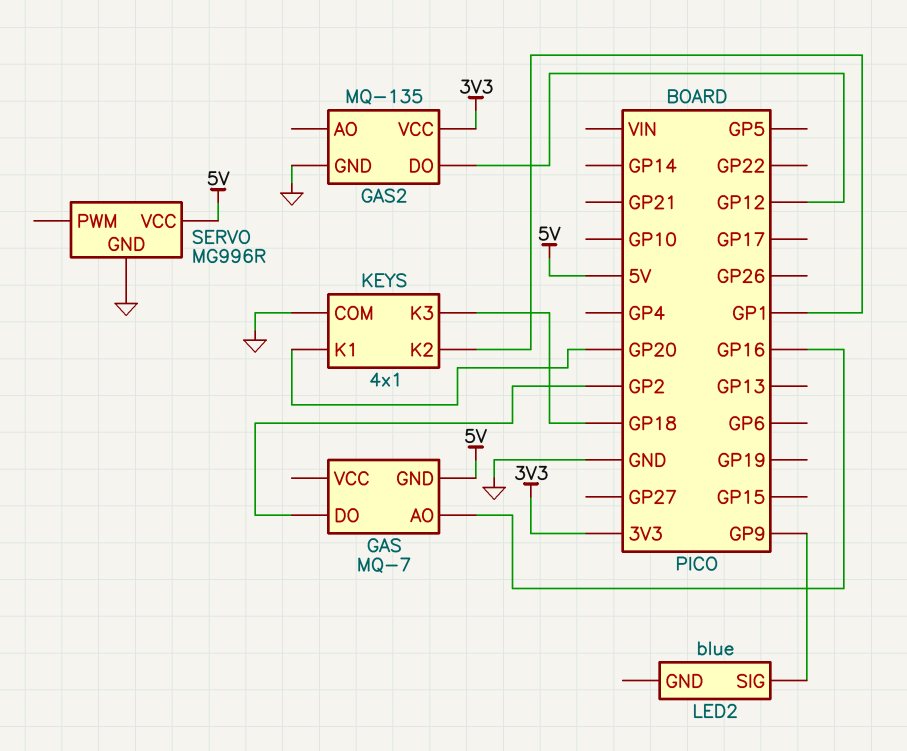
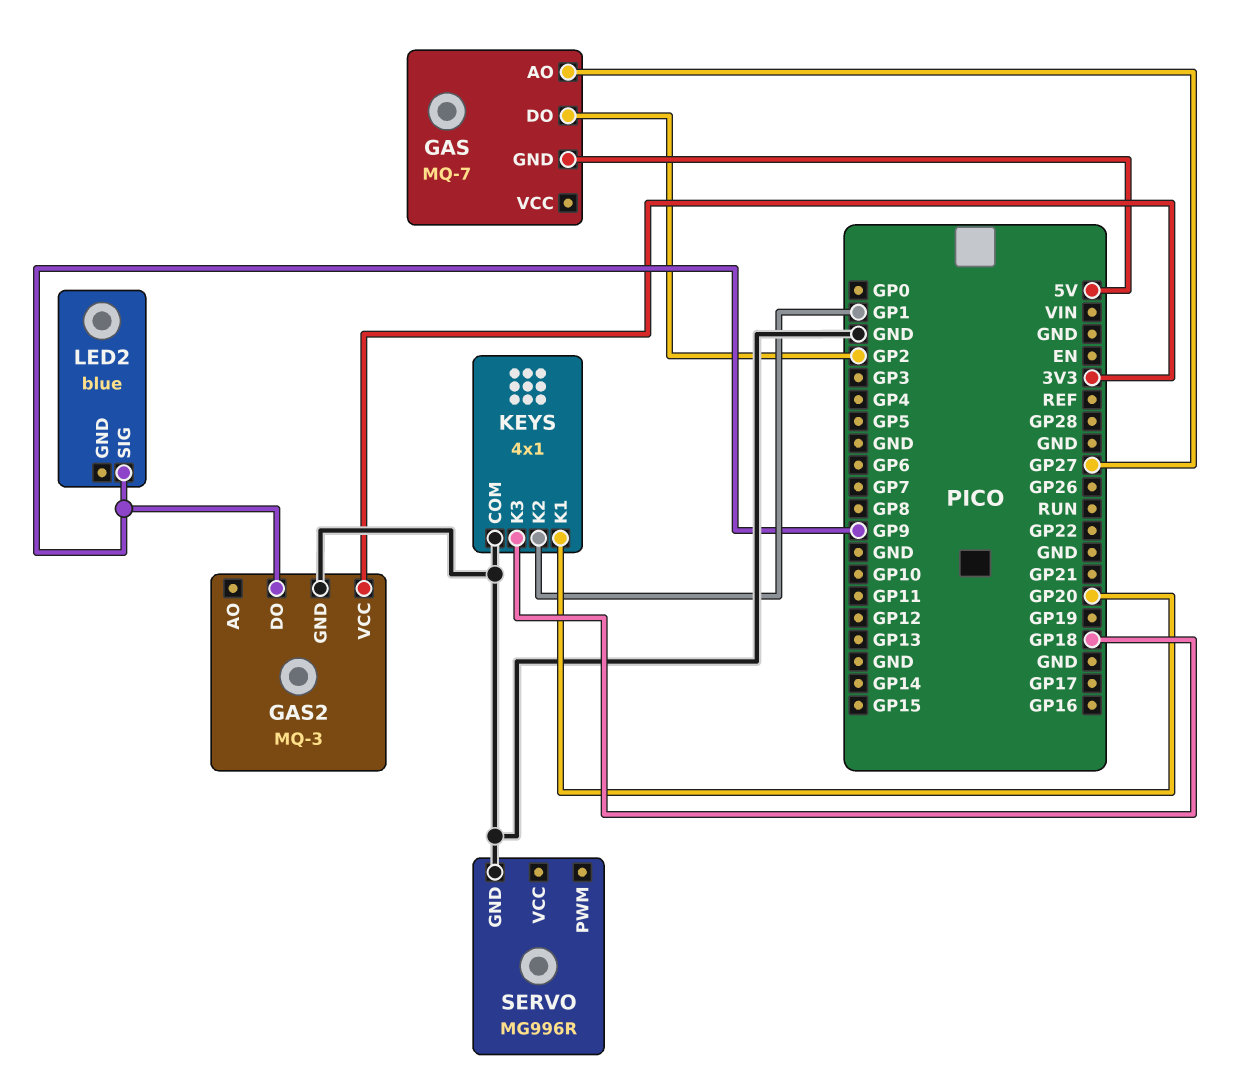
GAS pin AO: GP16 -> GP27
GAS2: MQ-135 -> MQ-3
GAS2 pin DO: GP12 -> GP9
SERVO pin VCC: 5V -> none

